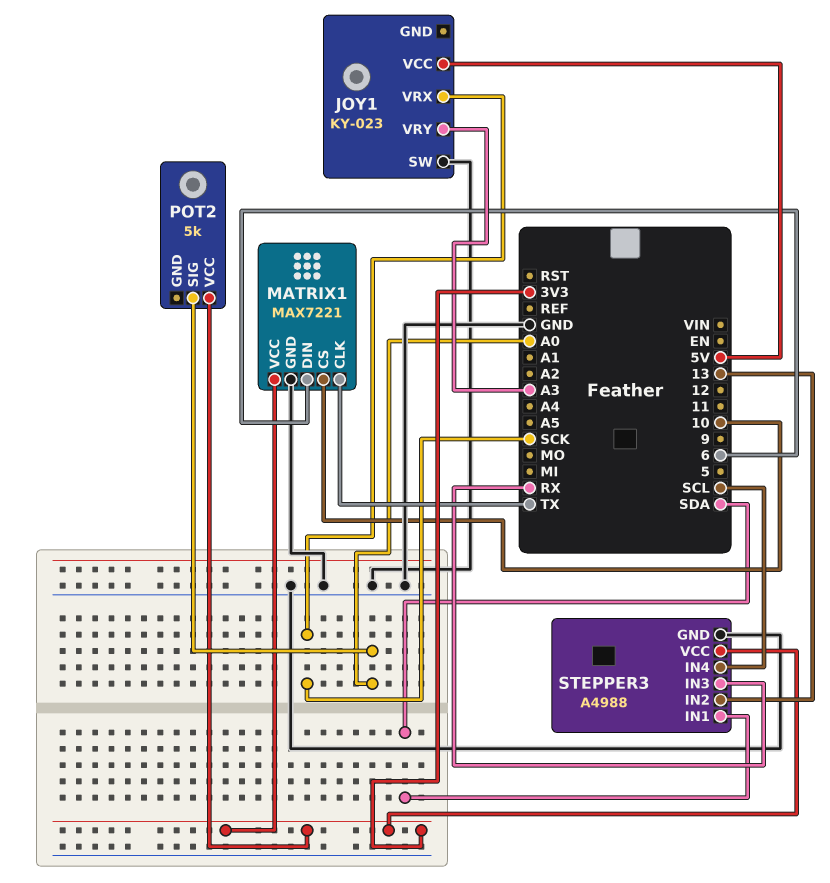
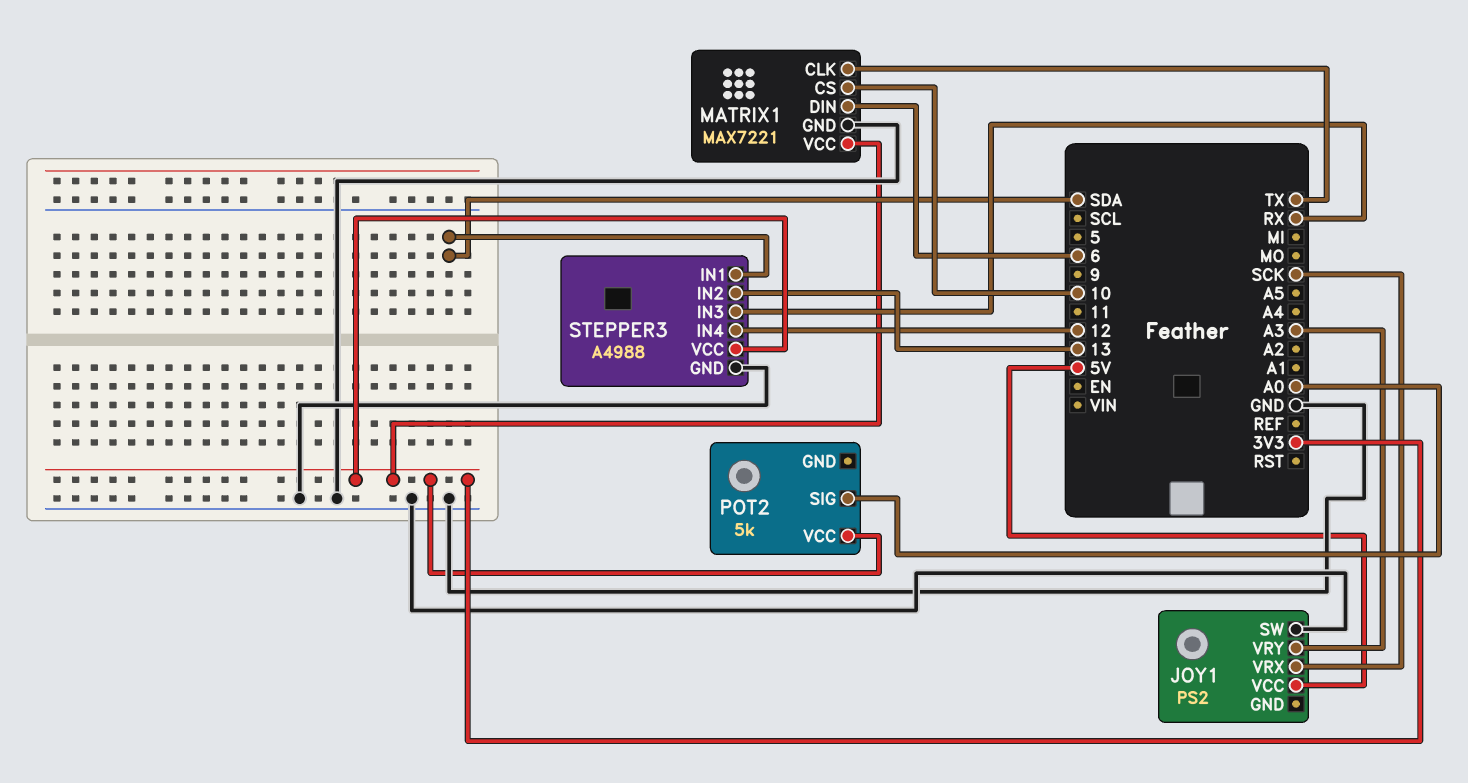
JOY1: KY-023 -> PS2
STEPPER3 pin IN4: SCL -> 12

